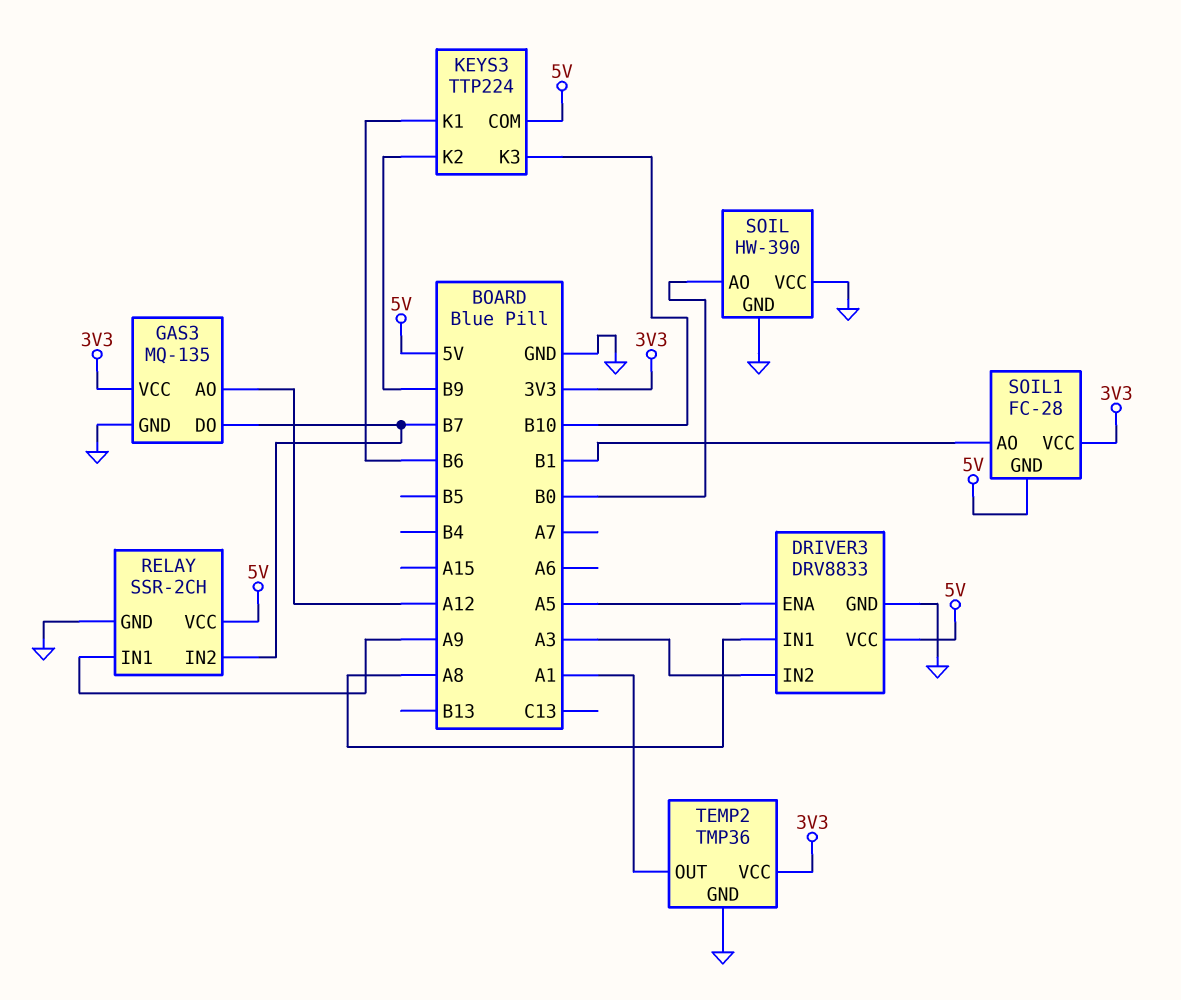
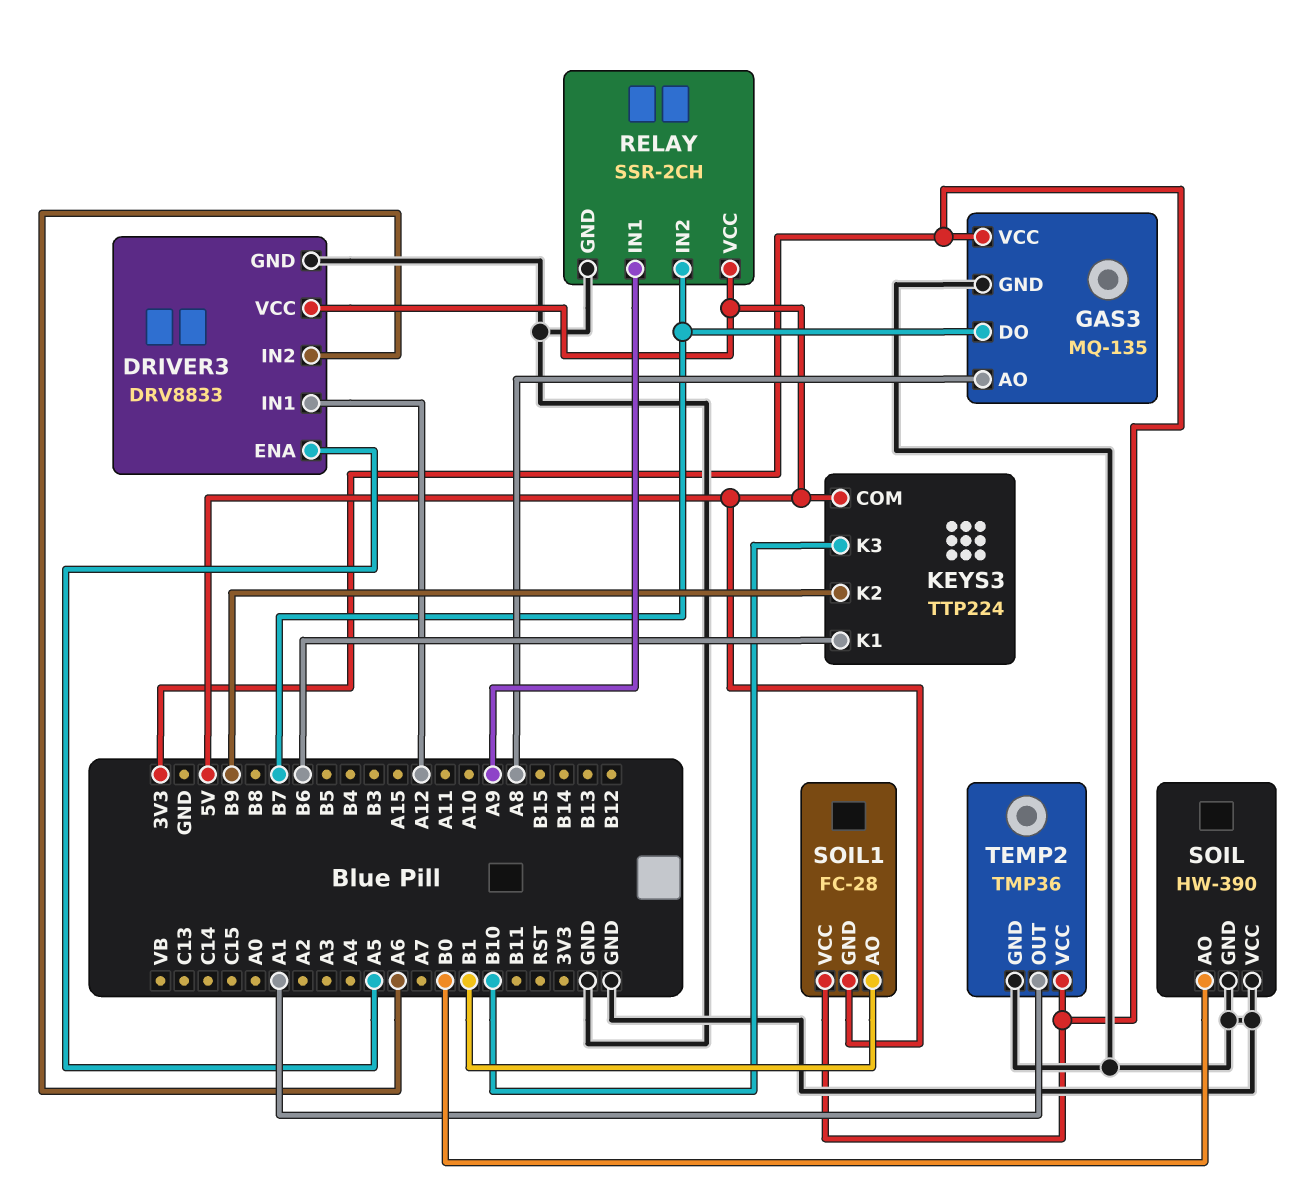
DRIVER3 pin IN1: A8 -> A12
DRIVER3 pin IN2: A3 -> A6
GAS3 pin AO: A12 -> A8

